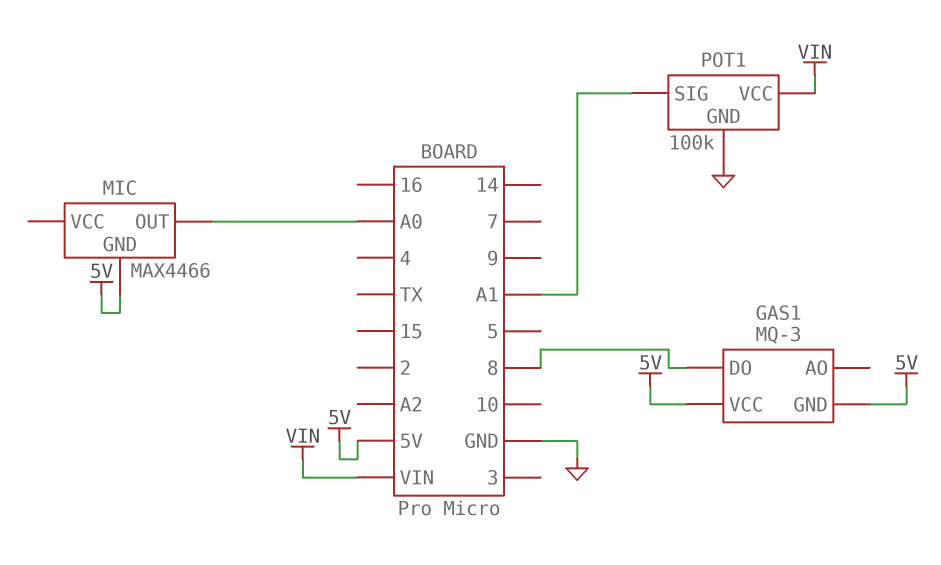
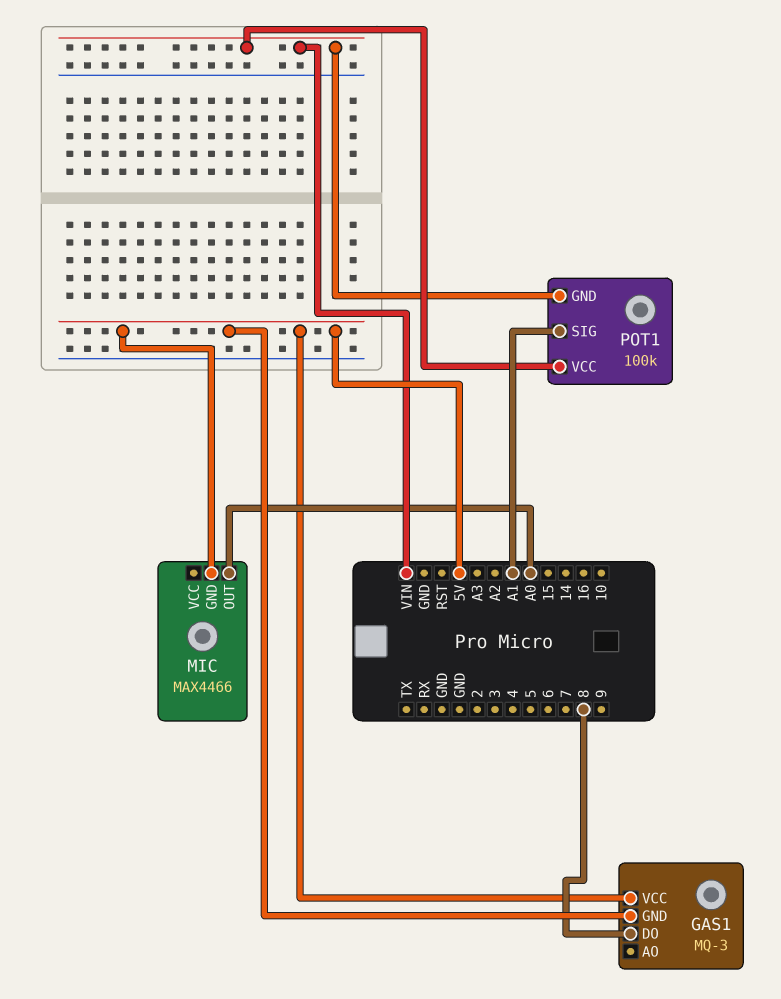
POT1 pin GND: GND -> VIN

